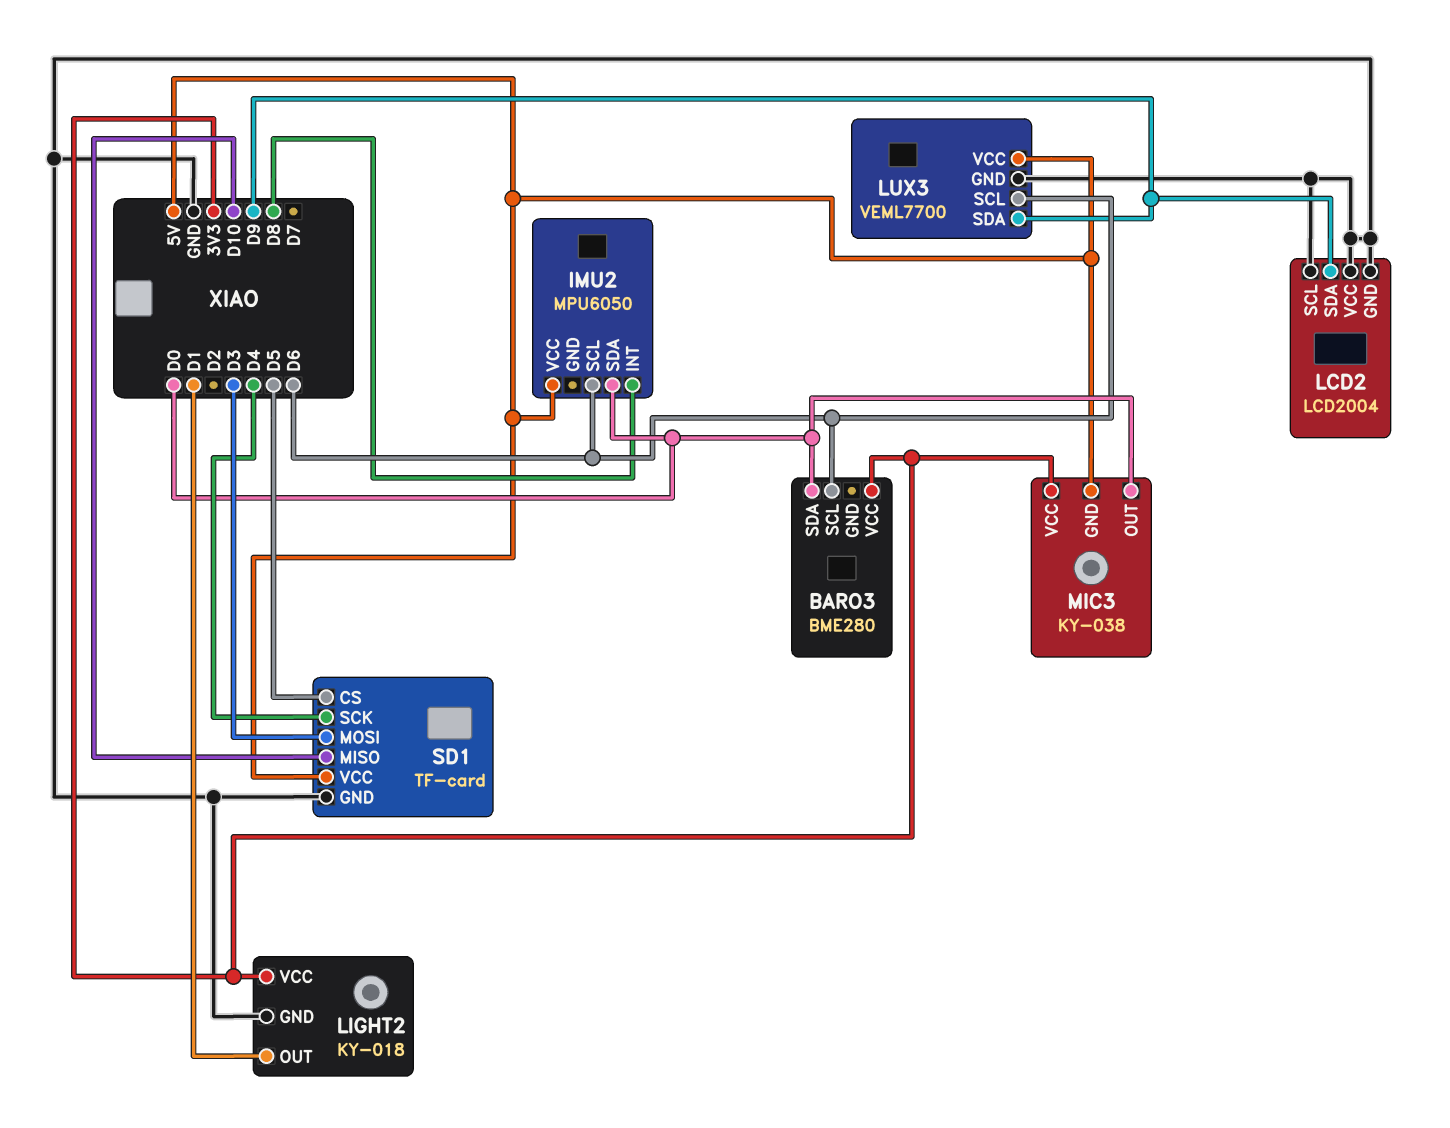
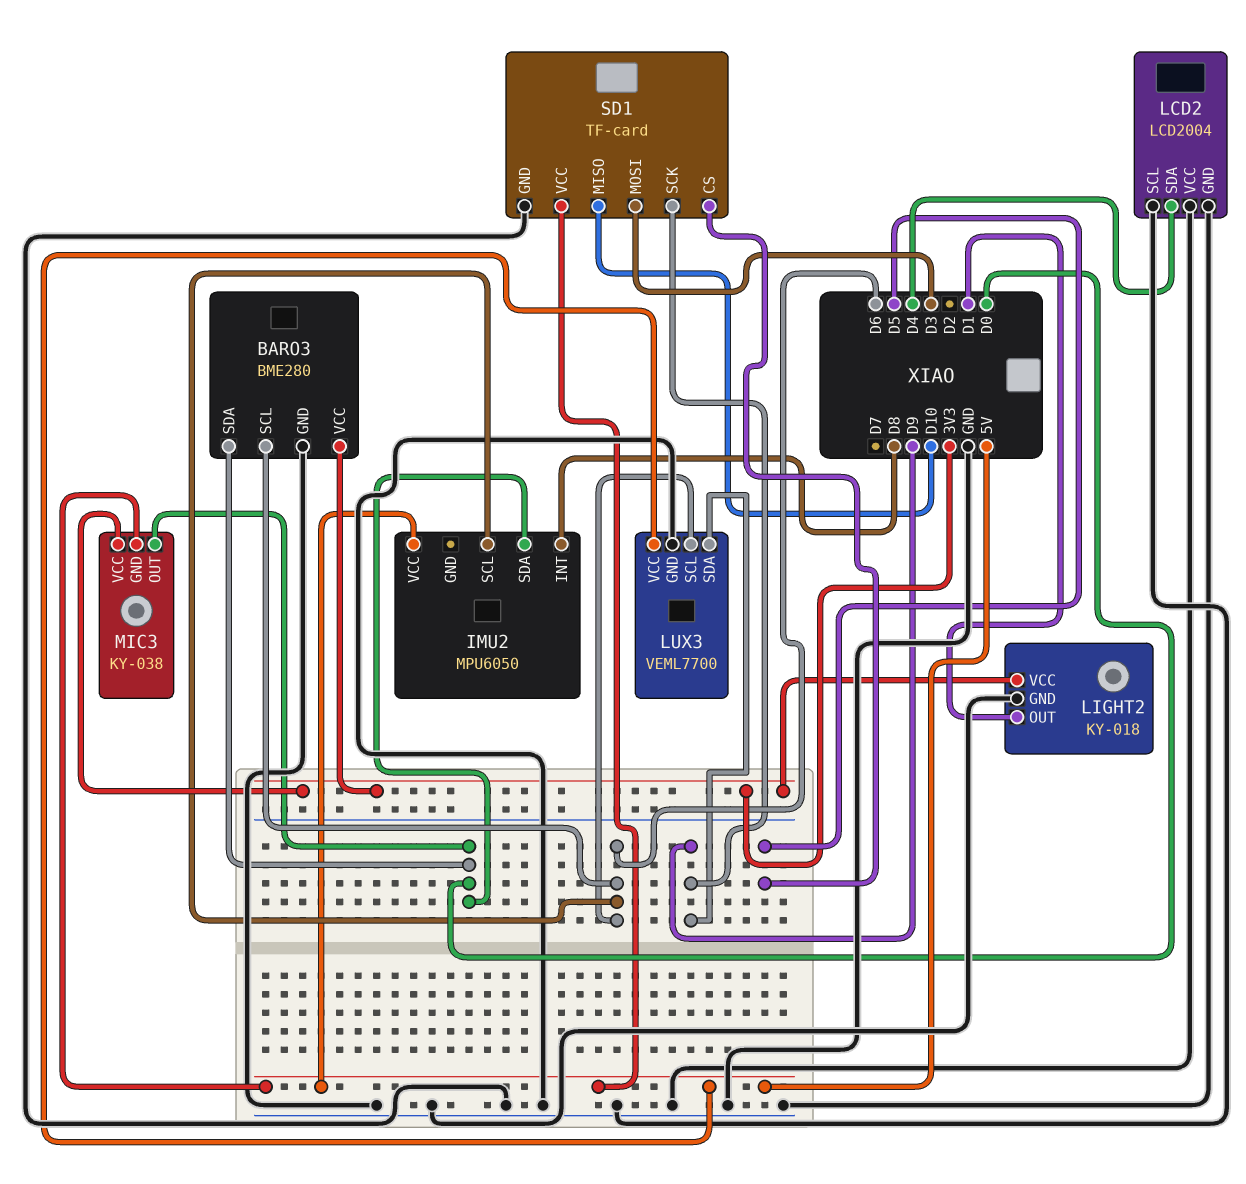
BARO3 pin GND: none -> GND
LCD2 pin SDA: D9 -> D4
SD1 pin SCK: D4 -> D9

